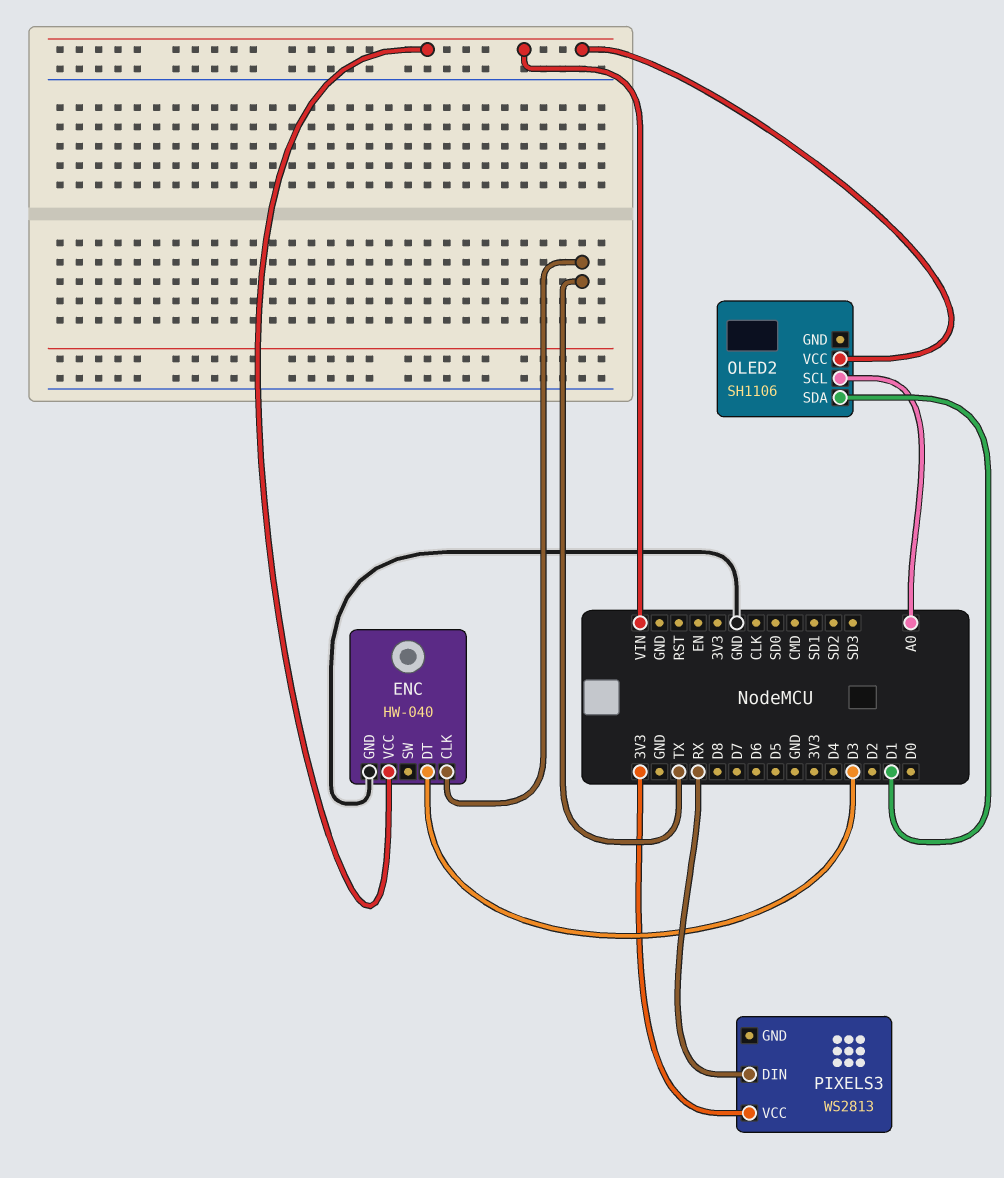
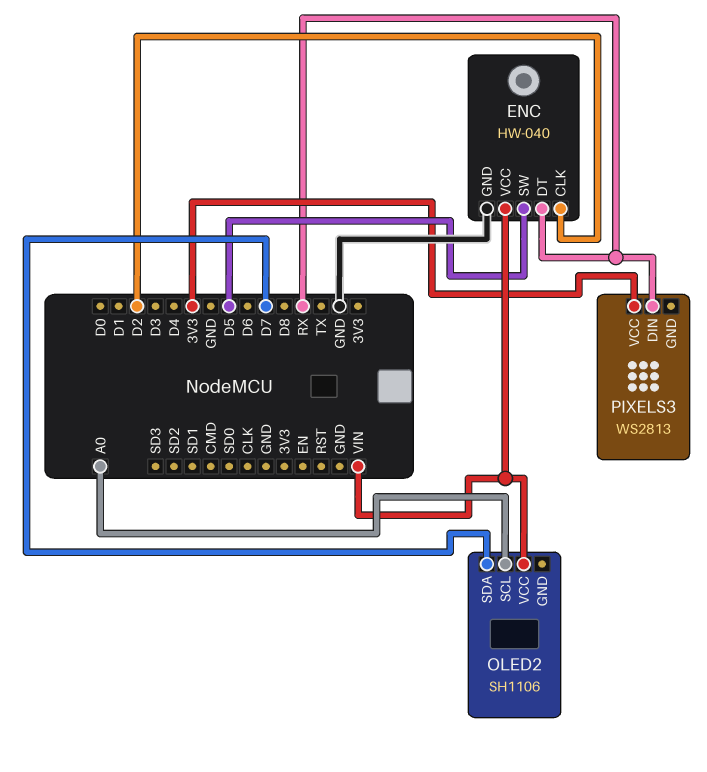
ENC pin CLK: TX -> D2
ENC pin DT: D3 -> RX
ENC pin SW: none -> D5
OLED2 pin SDA: D1 -> D7

